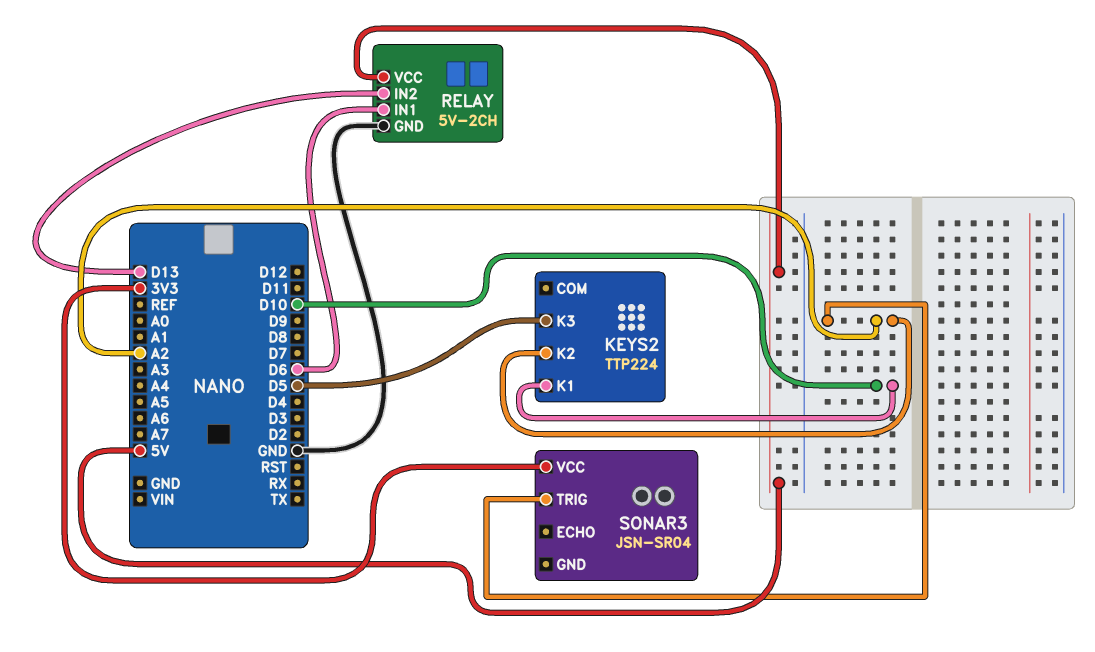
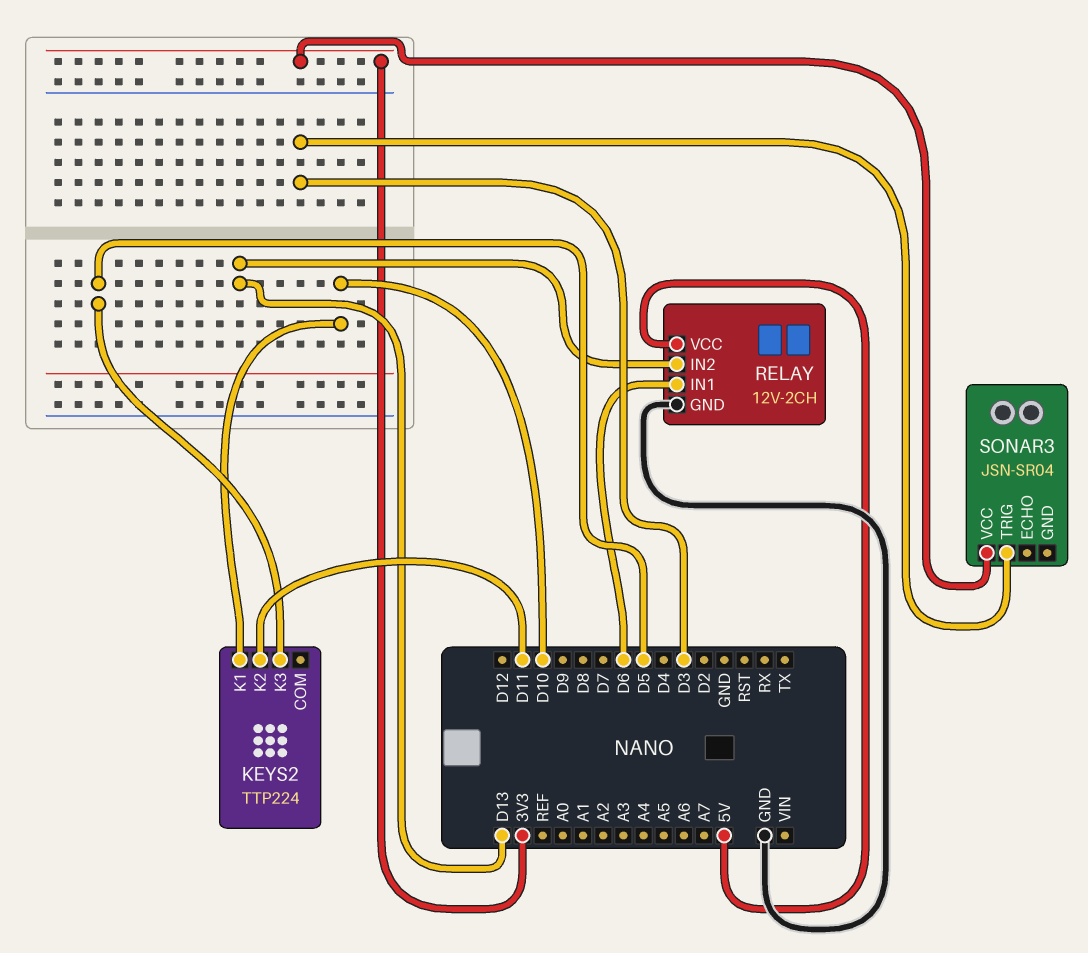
KEYS2 pin K2: A2 -> D11
RELAY: 5V-2CH -> 12V-2CH
SONAR3 pin TRIG: A2 -> D3

